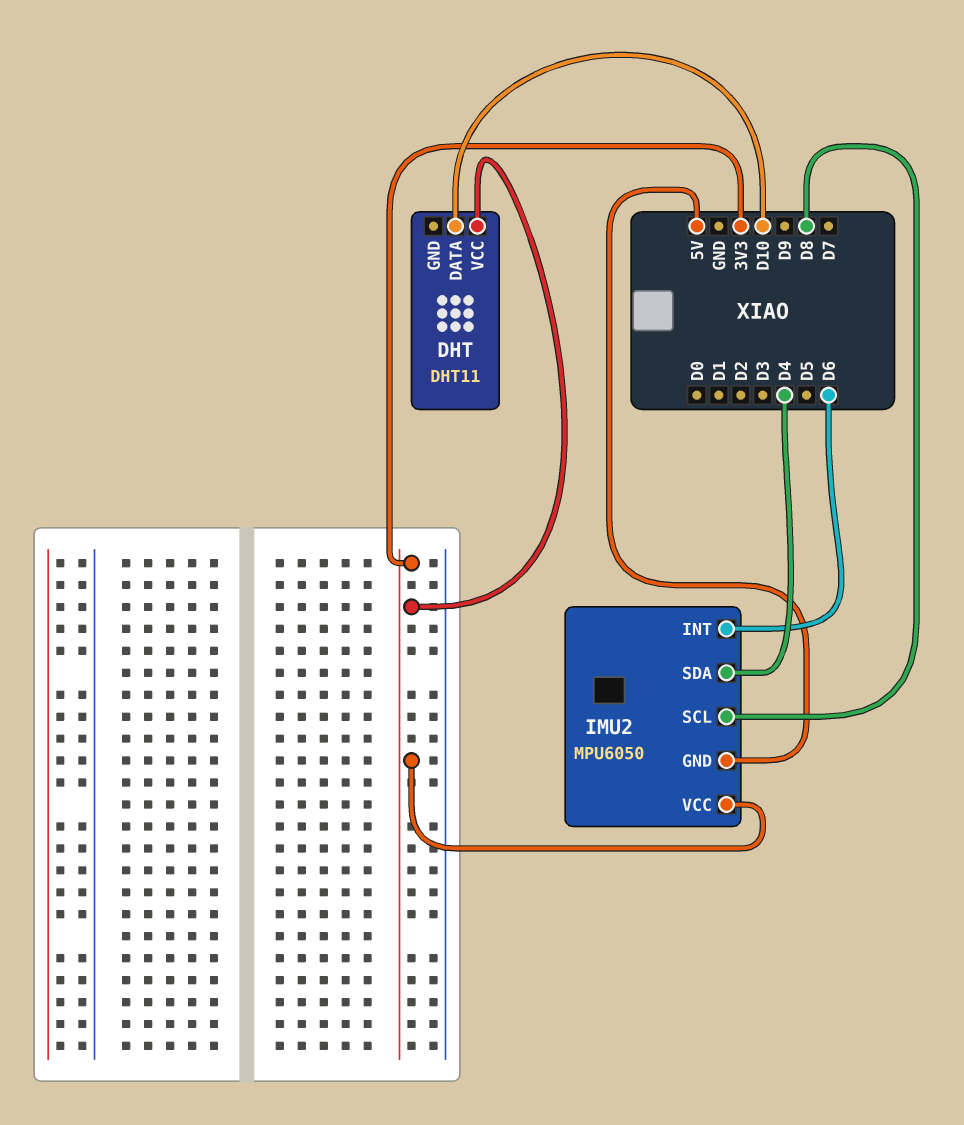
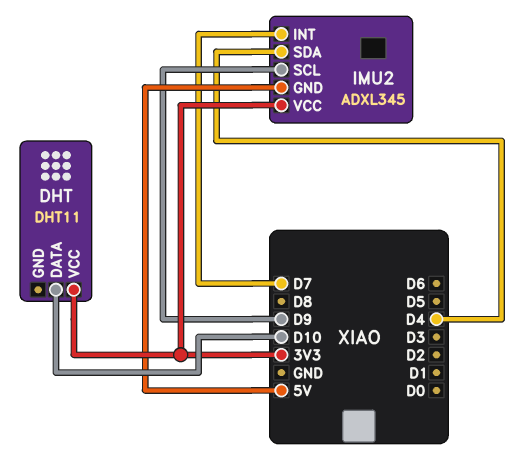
IMU2: MPU6050 -> ADXL345
IMU2 pin INT: D6 -> D7
IMU2 pin SCL: D8 -> D9

